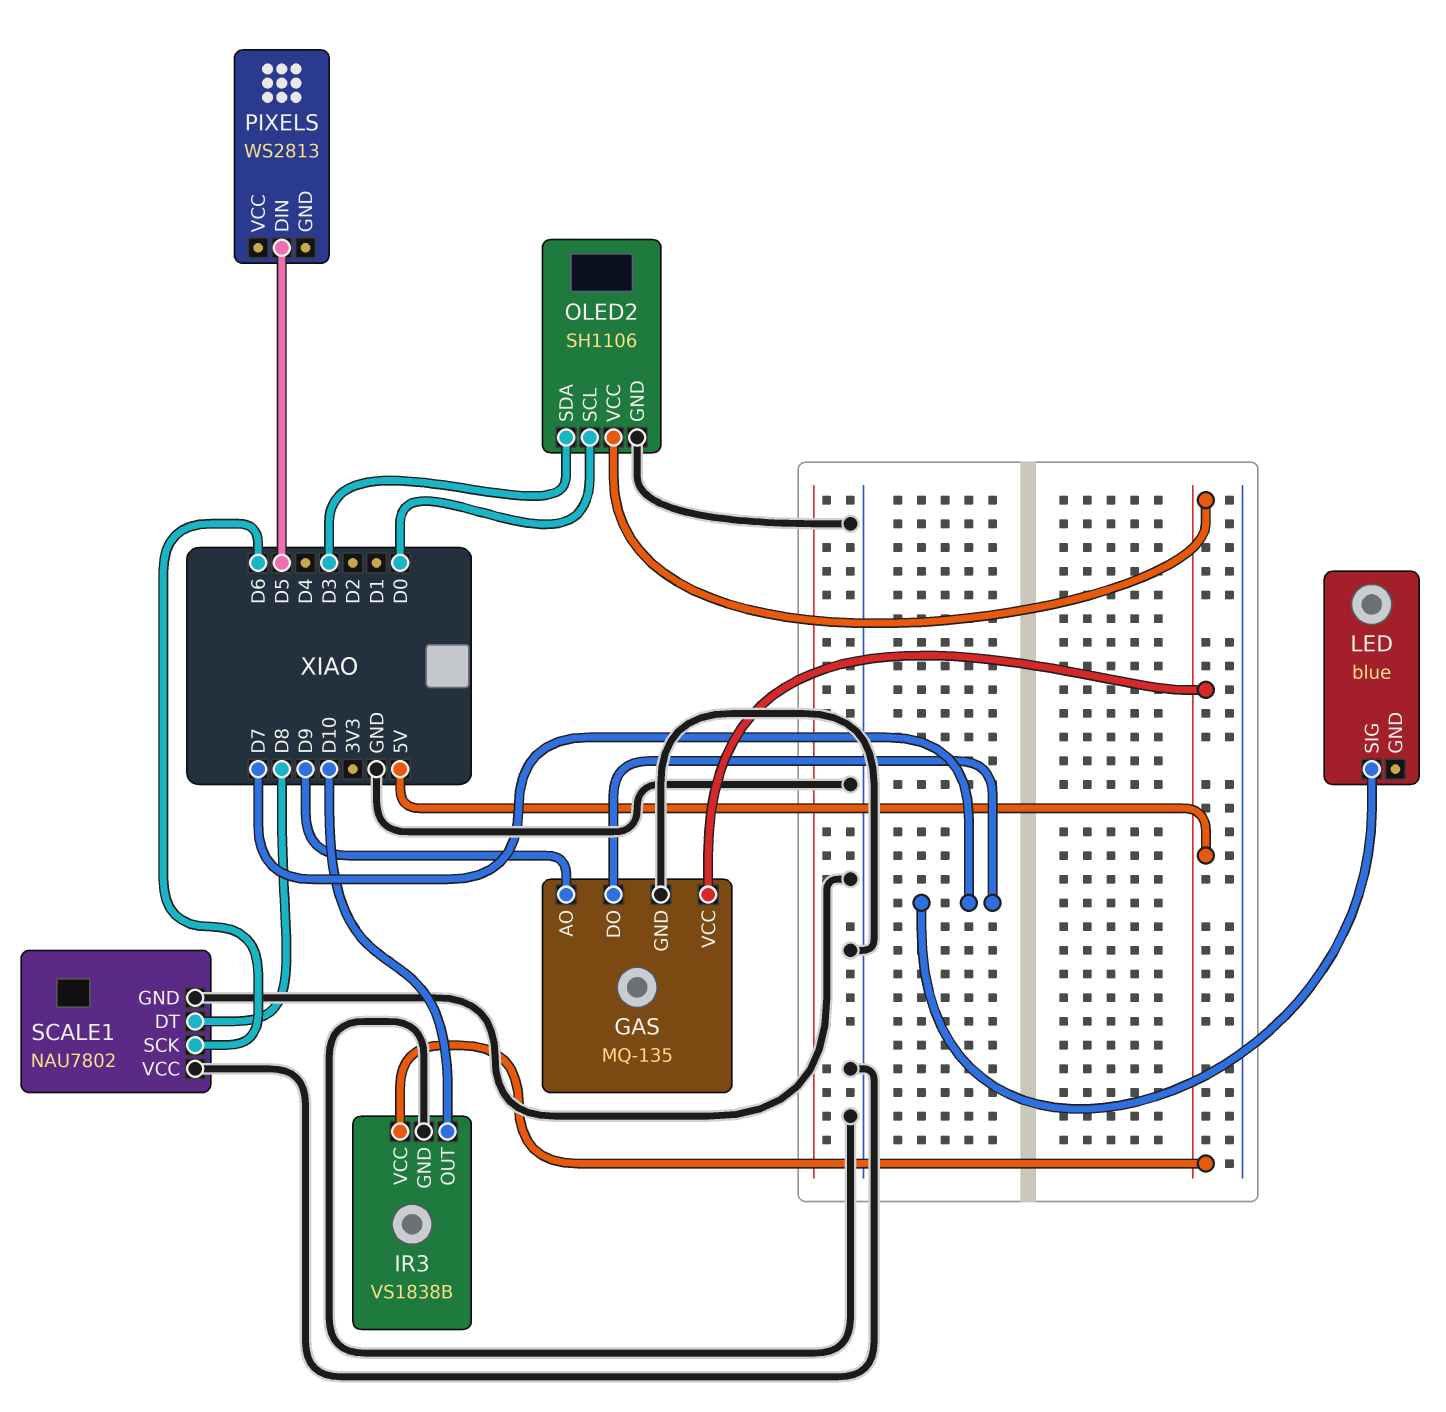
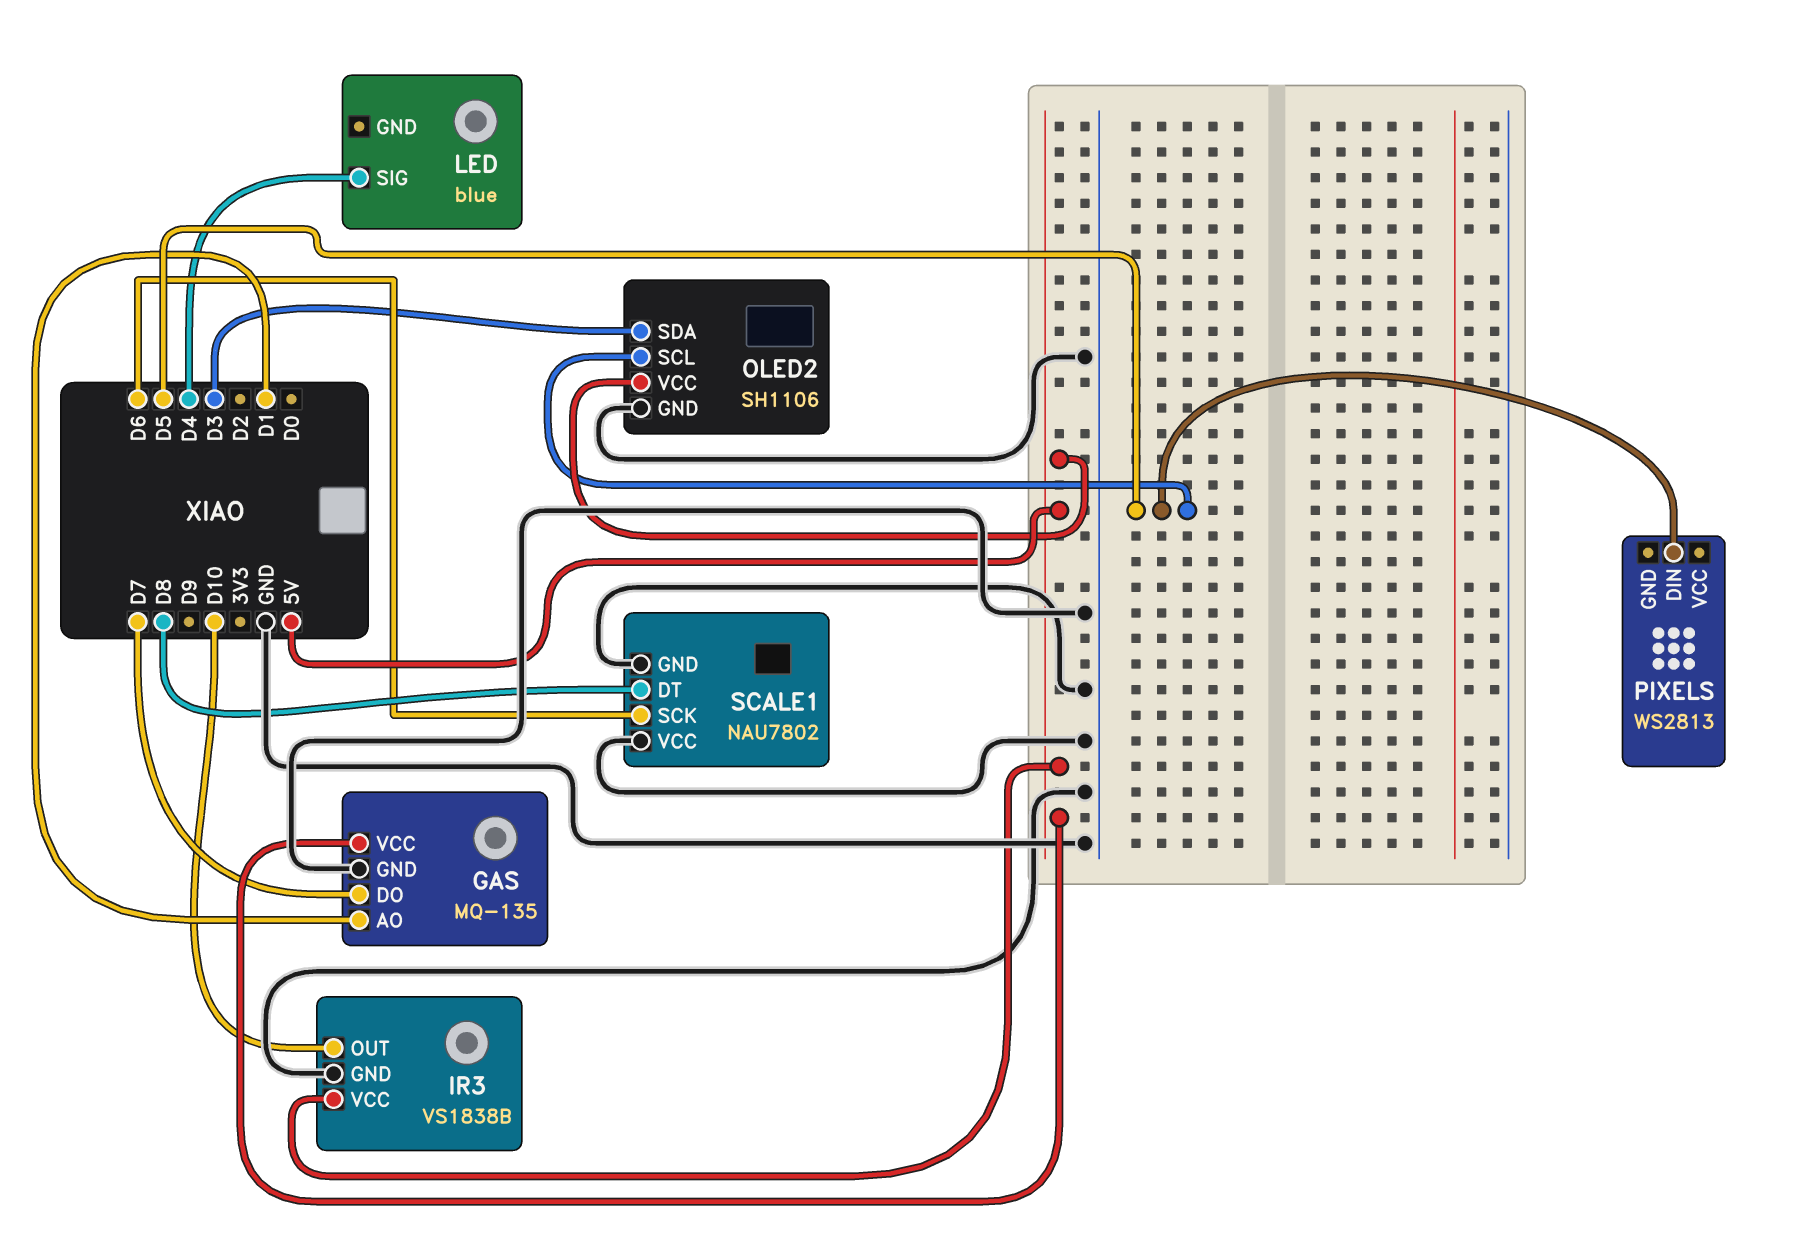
GAS pin AO: D9 -> D1
LED pin SIG: D7 -> D4
OLED2 pin SCL: D0 -> D5

